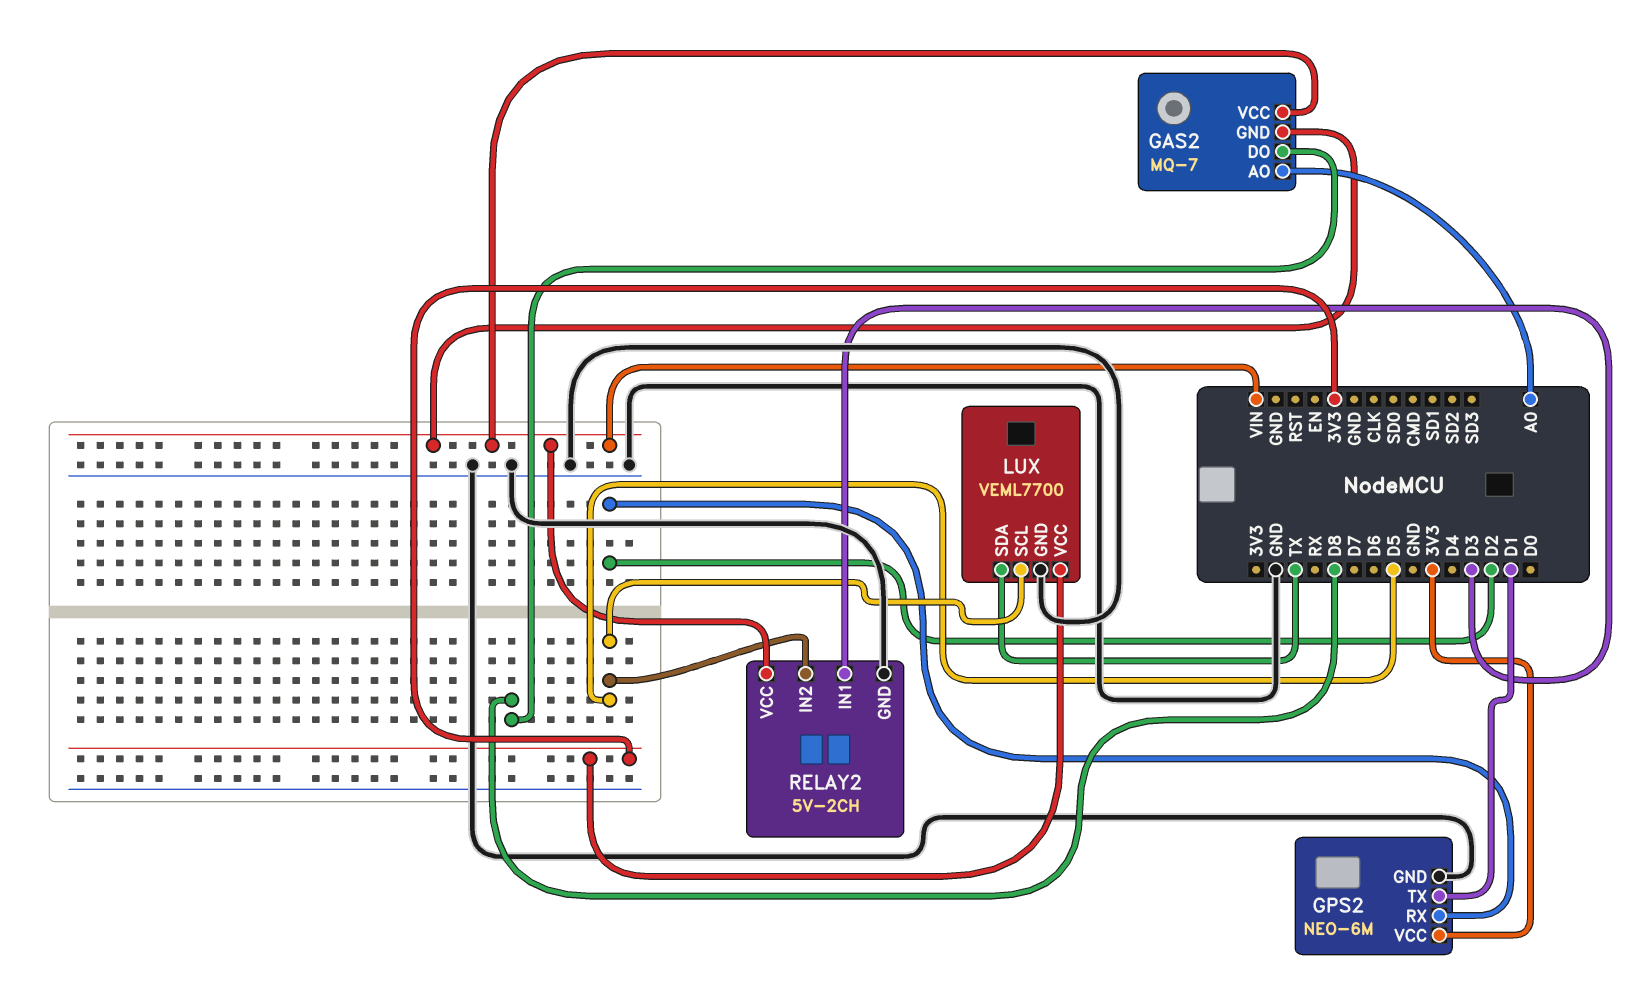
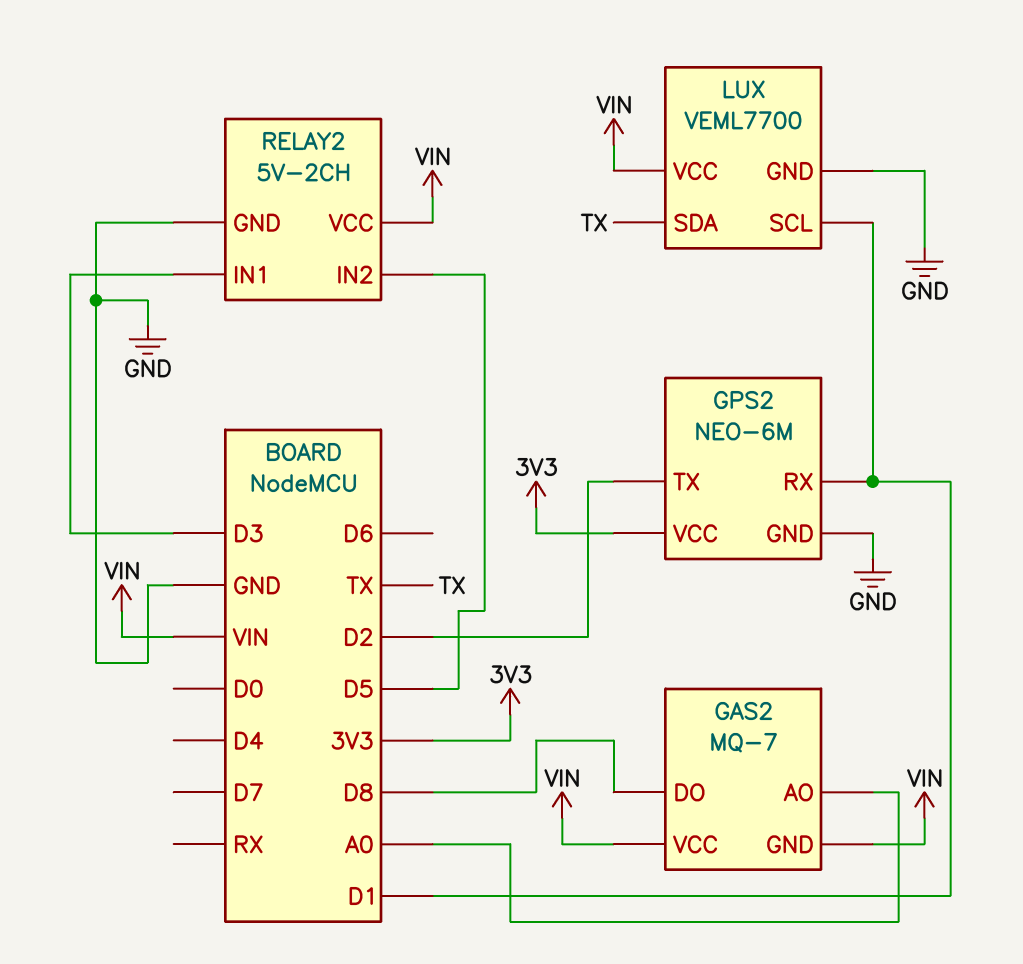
GPS2 pin RX: D2 -> D1
GPS2 pin TX: D1 -> D2
LUX pin SCL: D5 -> D1
LUX pin VCC: 3V3 -> VIN

